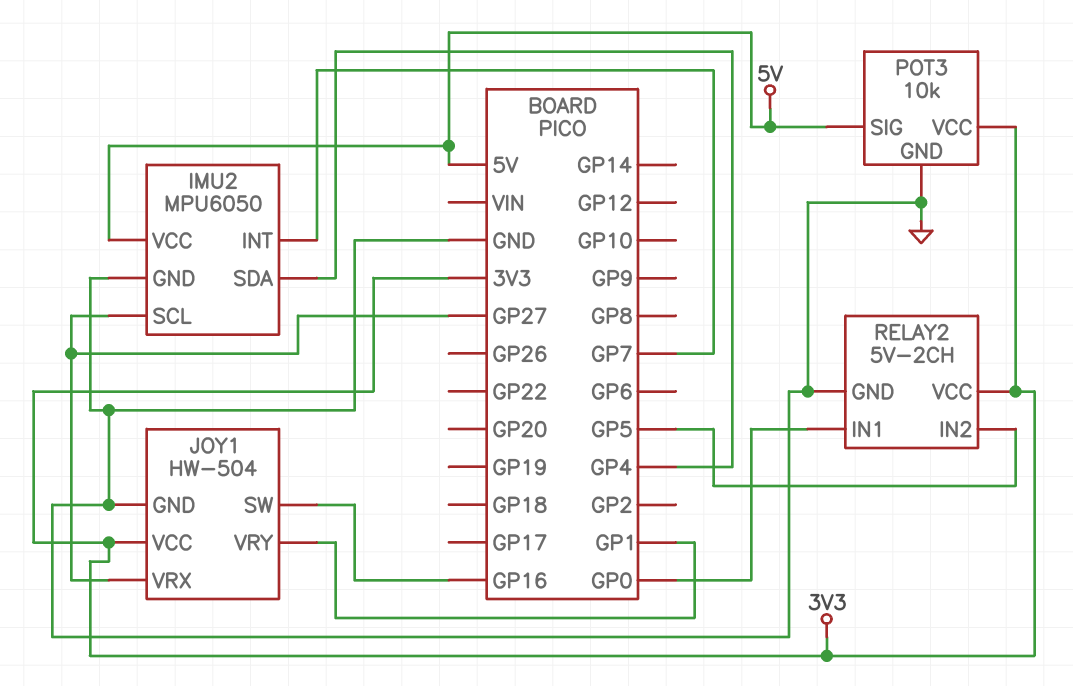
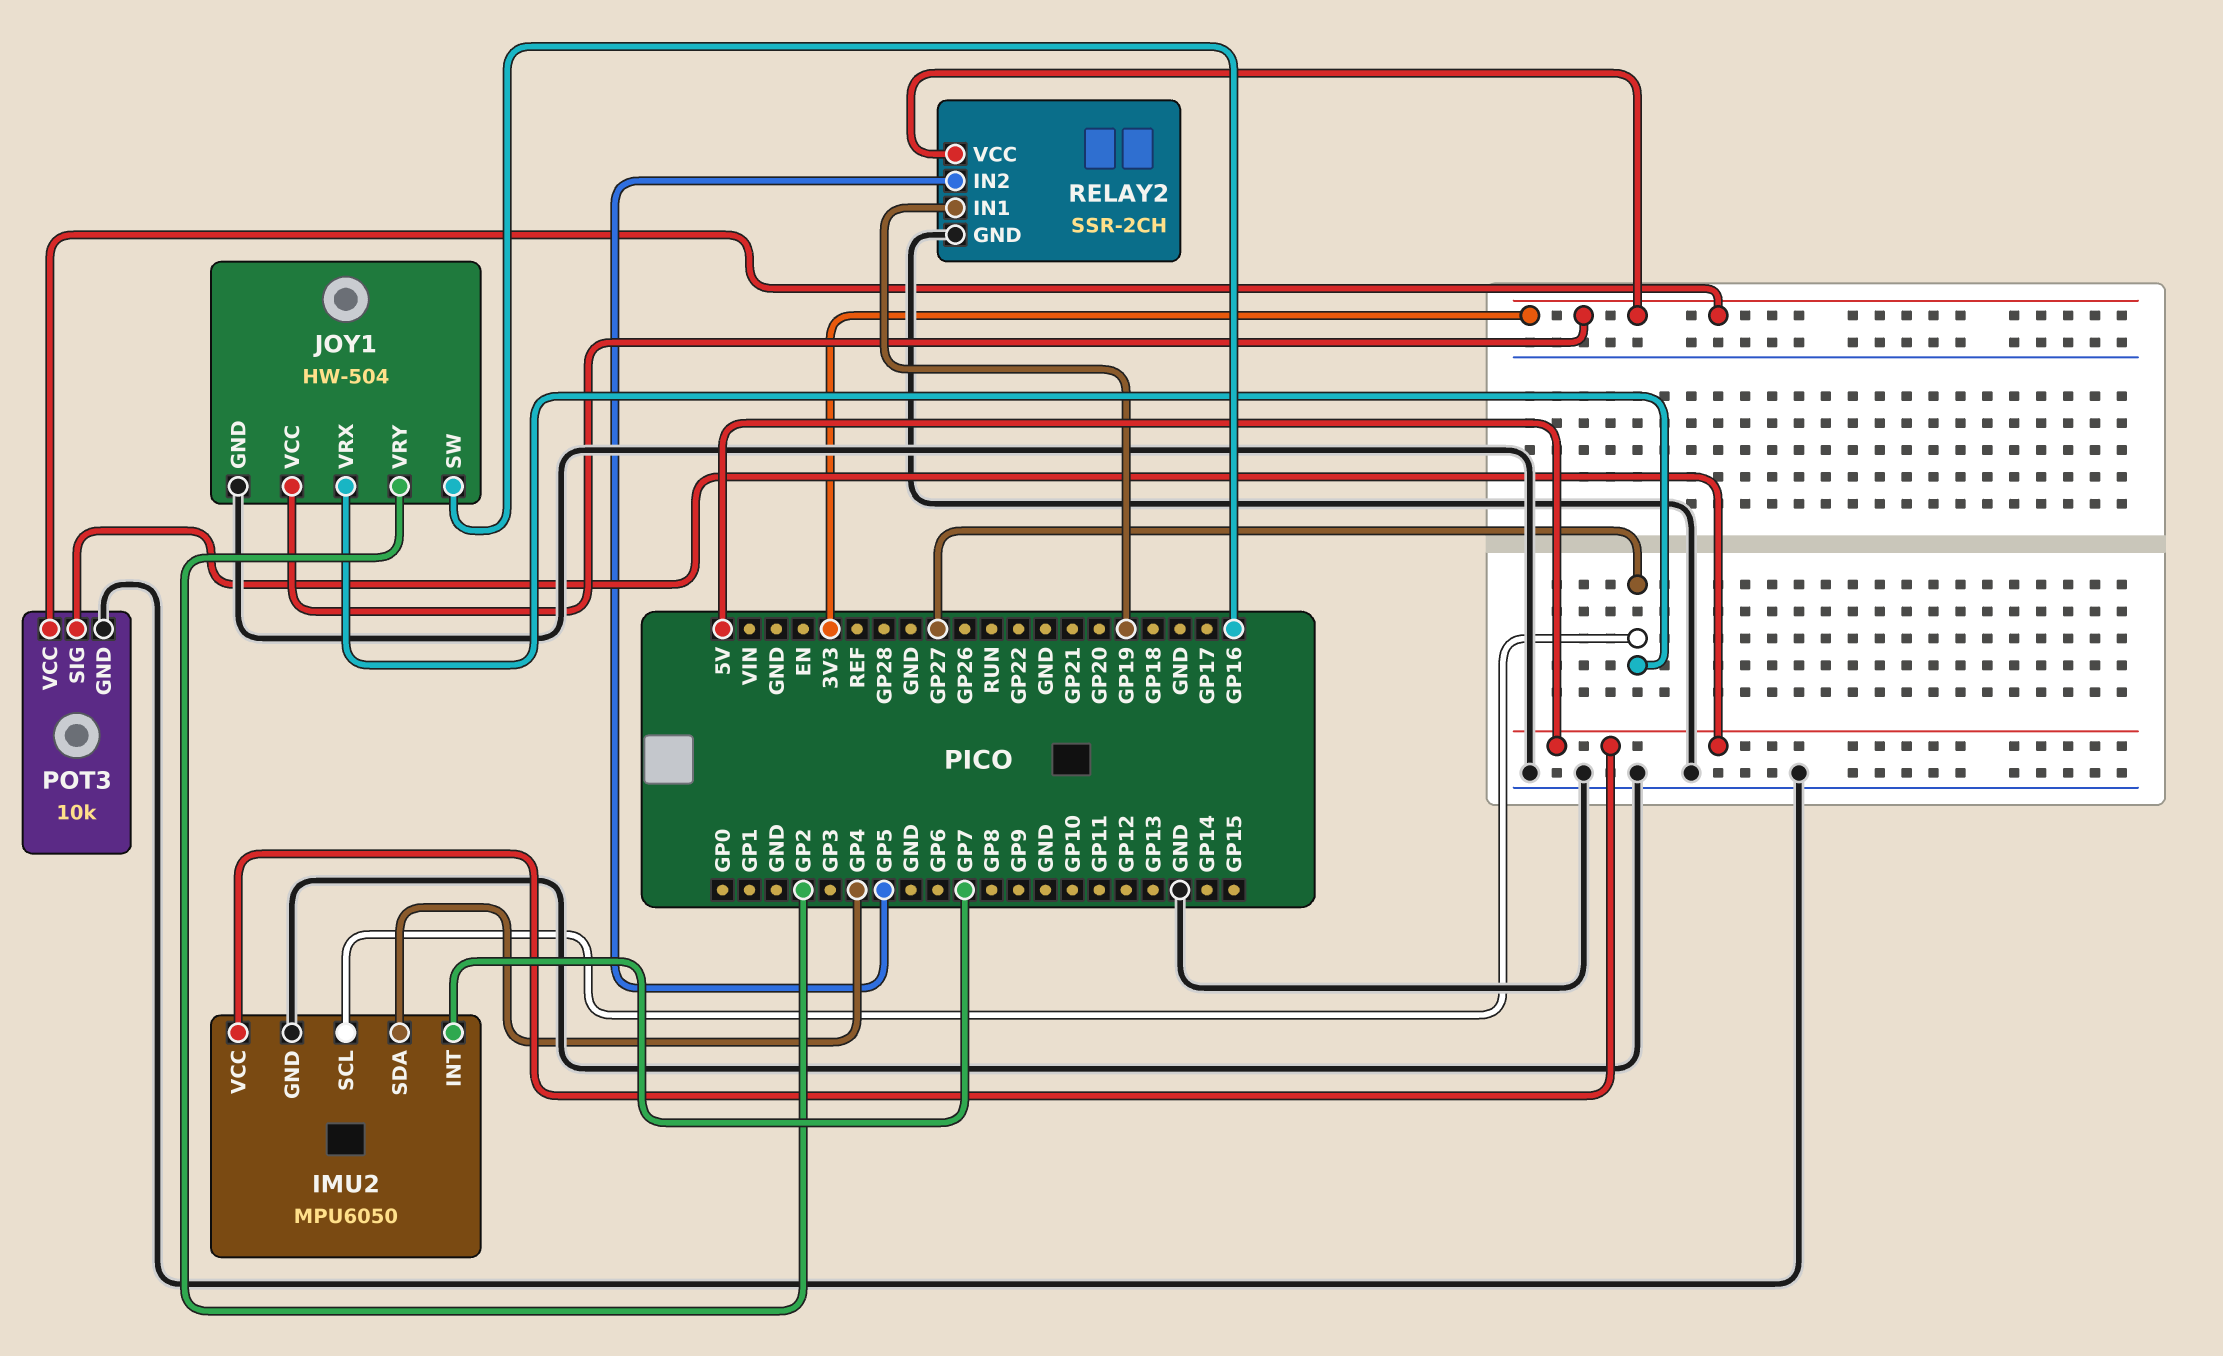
JOY1 pin VRY: GP1 -> GP2
RELAY2: 5V-2CH -> SSR-2CH
RELAY2 pin IN1: GP0 -> GP19

